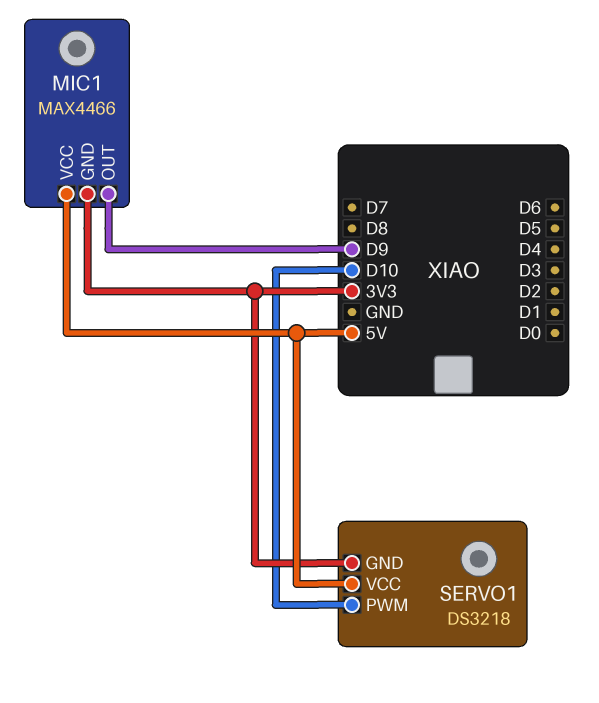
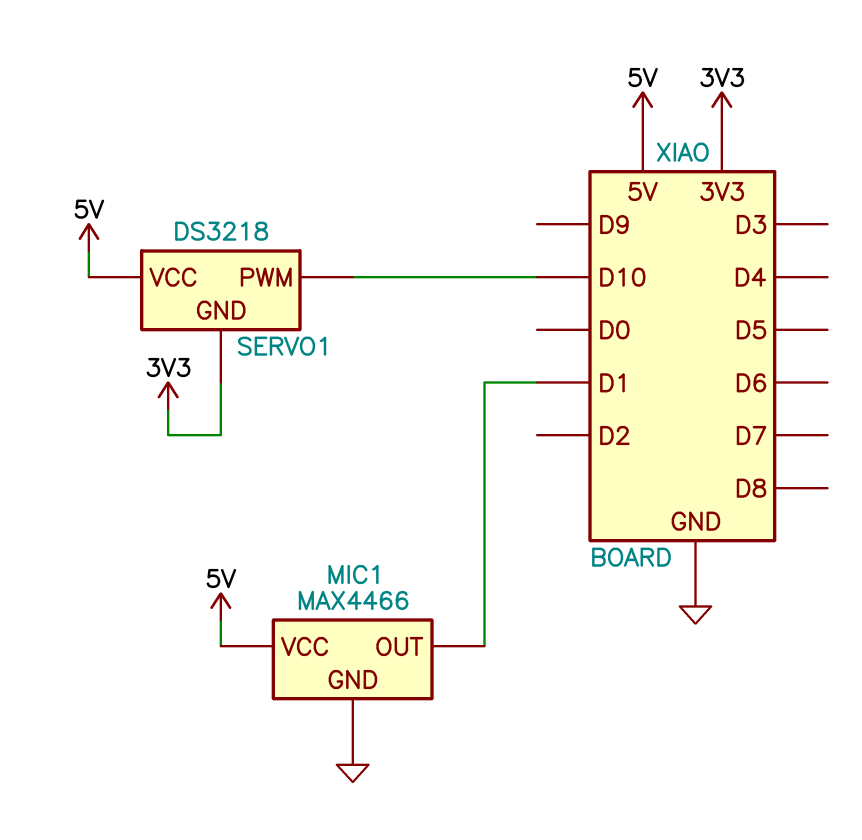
MIC1 pin GND: 3V3 -> GND
MIC1 pin OUT: D9 -> D1

